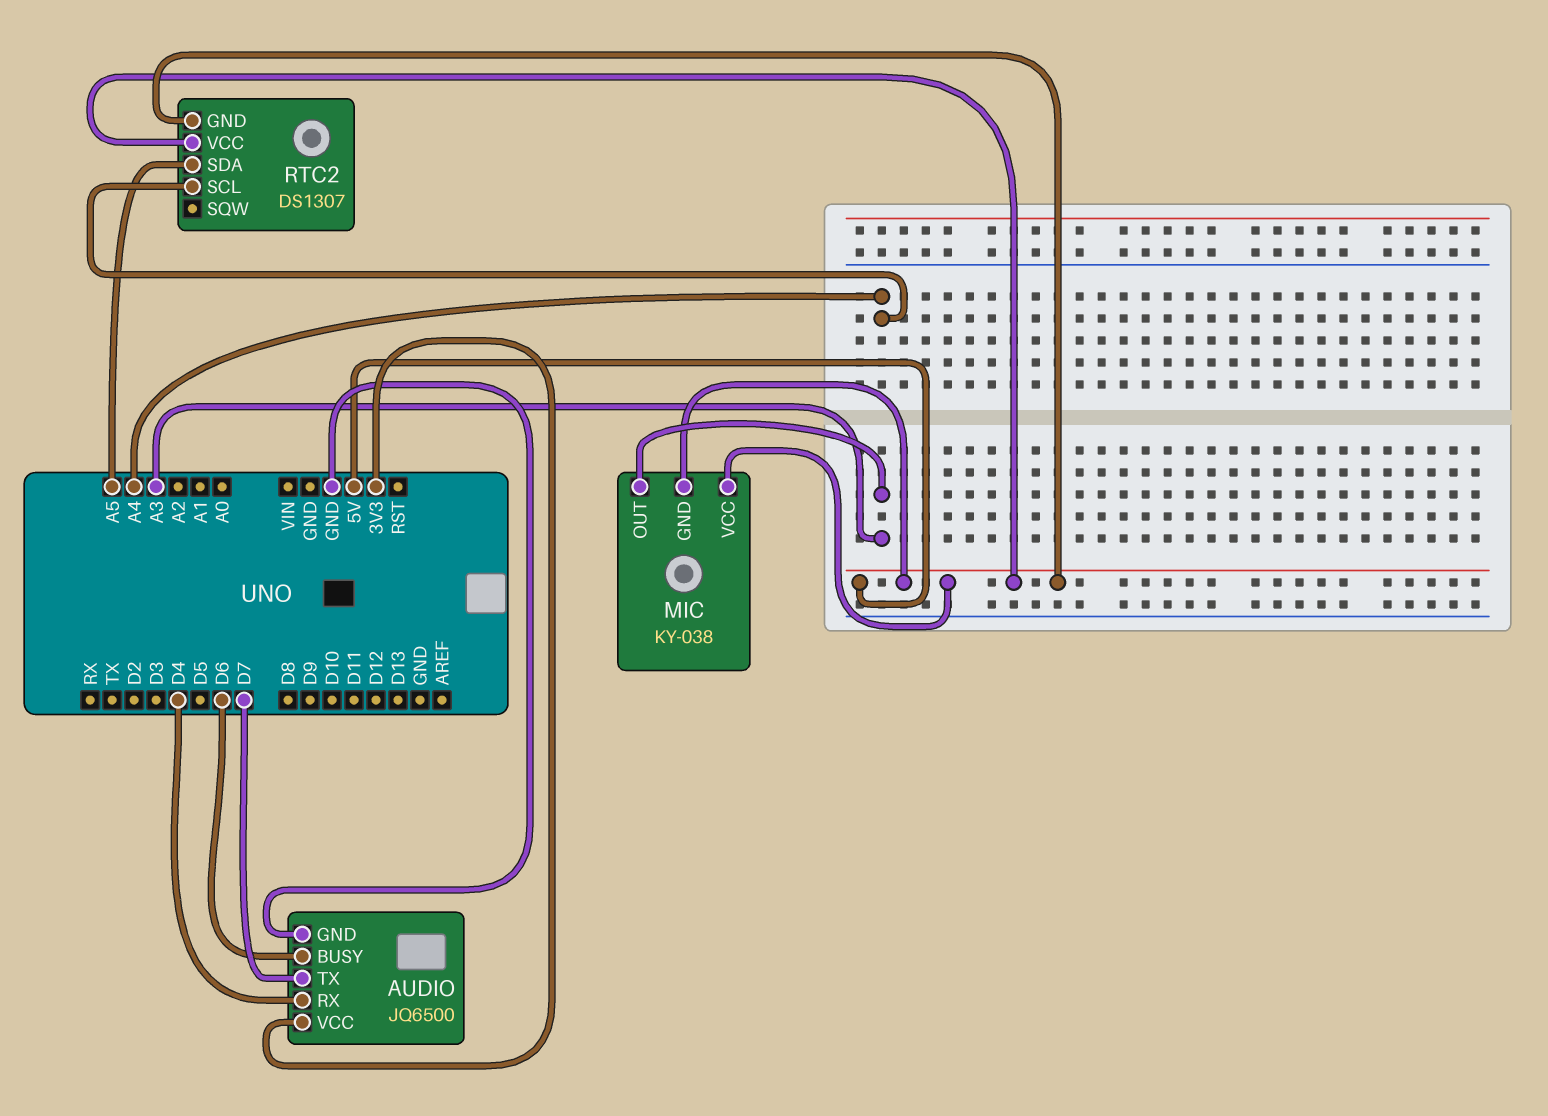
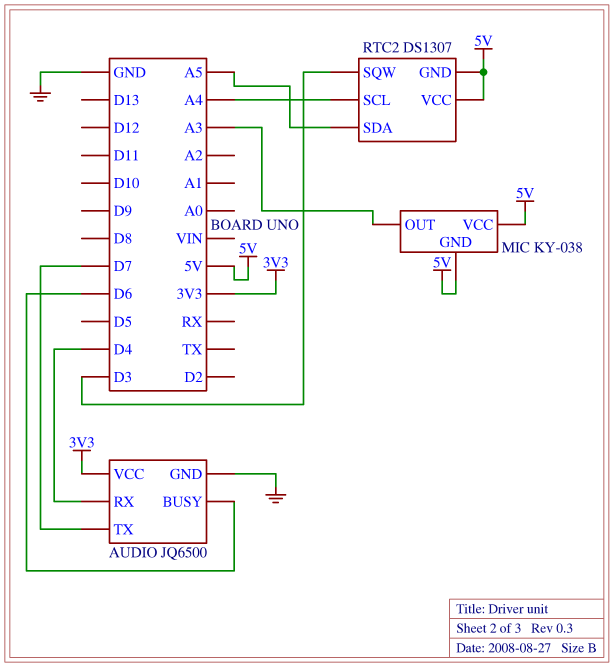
RTC2 pin SQW: none -> D3

